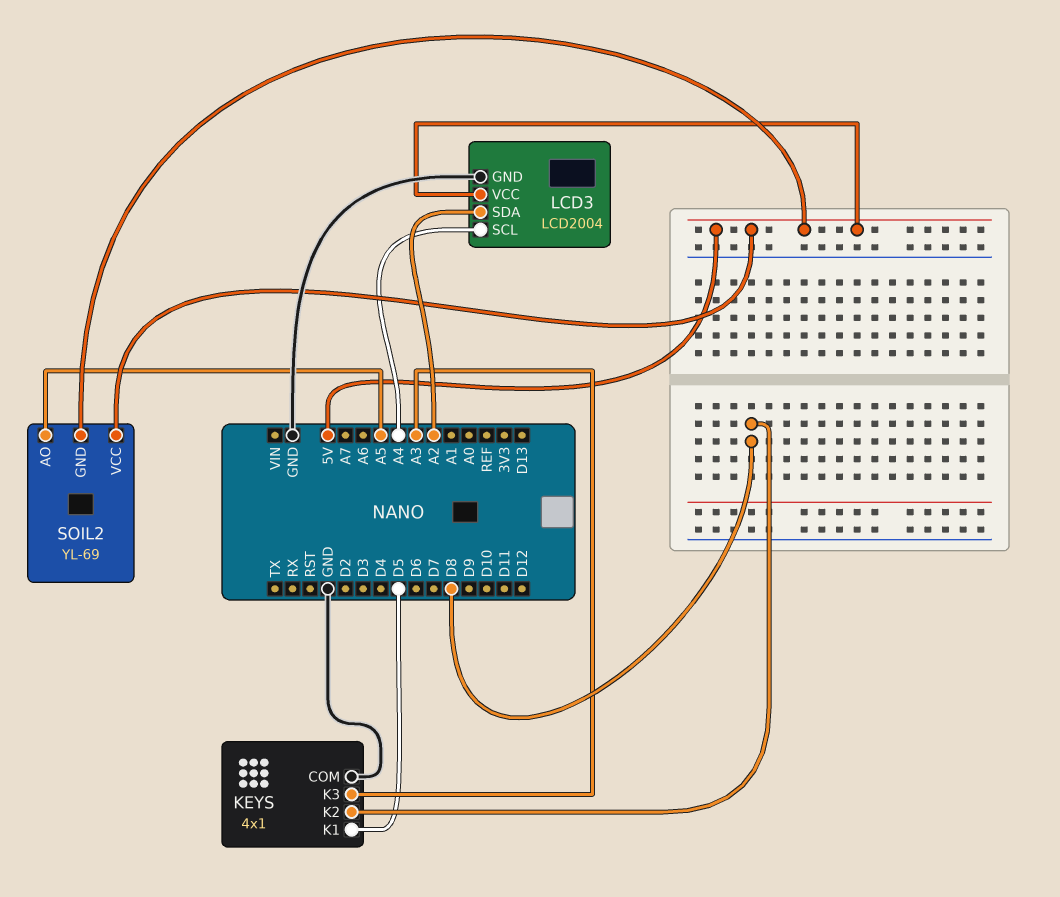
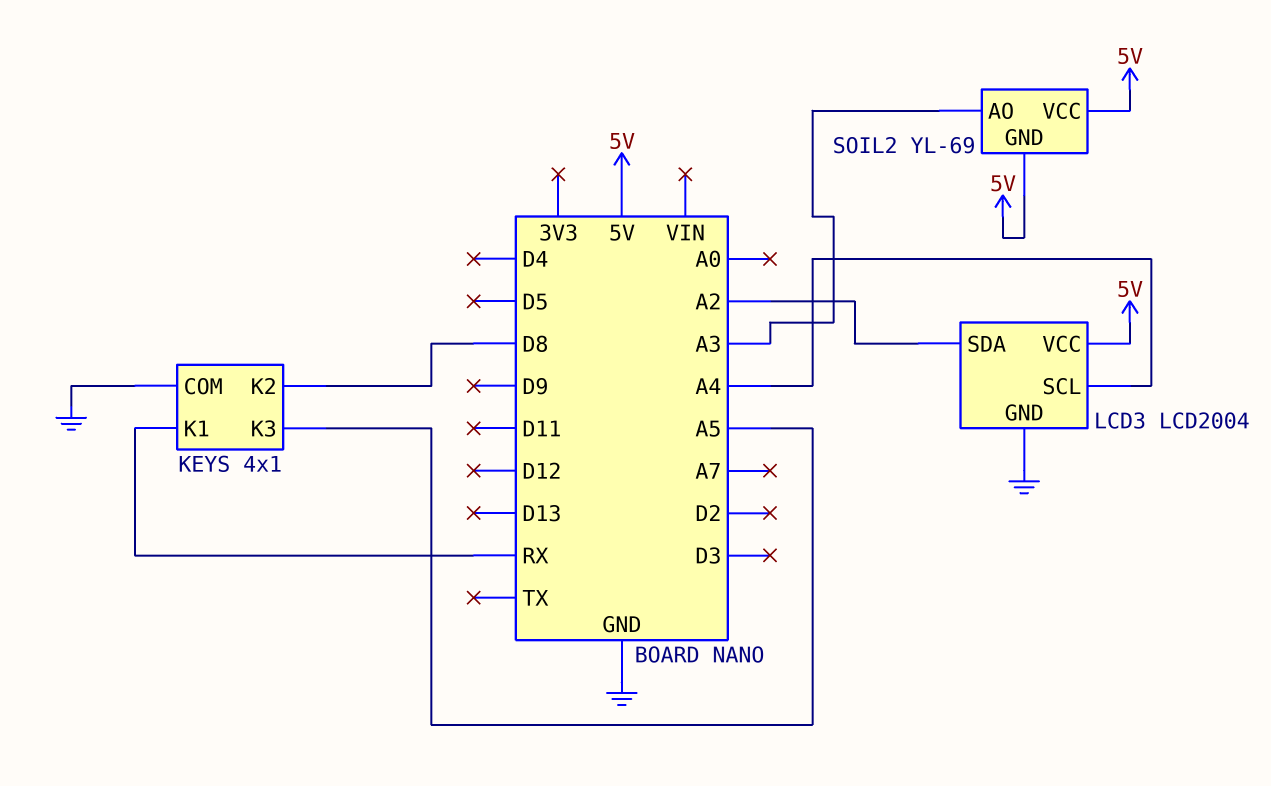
KEYS pin K1: D5 -> RX
KEYS pin K3: A3 -> A5
SOIL2 pin AO: A5 -> A3

